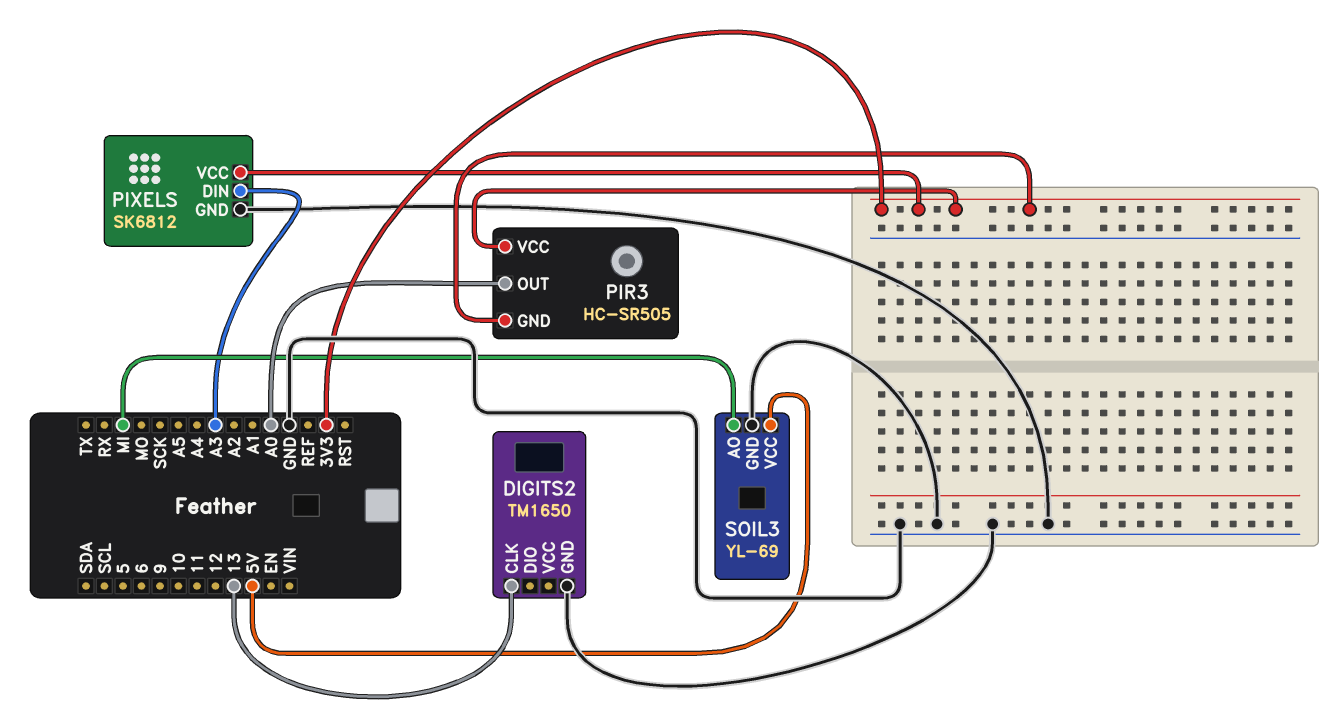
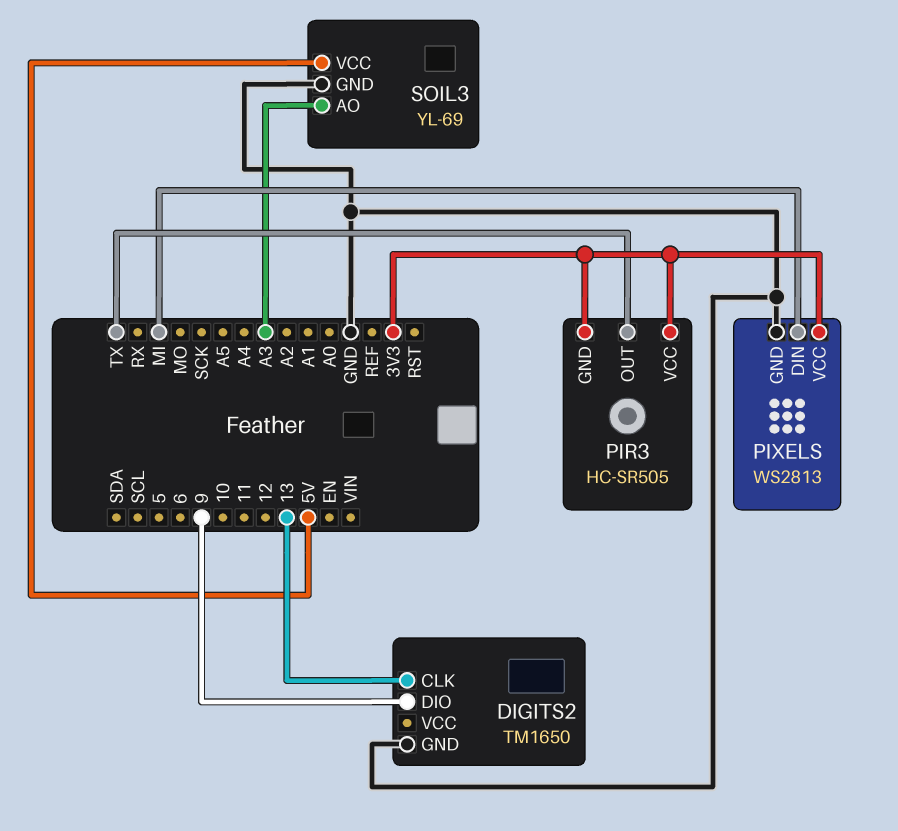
DIGITS2 pin DIO: none -> 9
PIR3 pin OUT: A0 -> TX
PIXELS: SK6812 -> WS2813
PIXELS pin DIN: A3 -> MI
SOIL3 pin AO: MI -> A3

